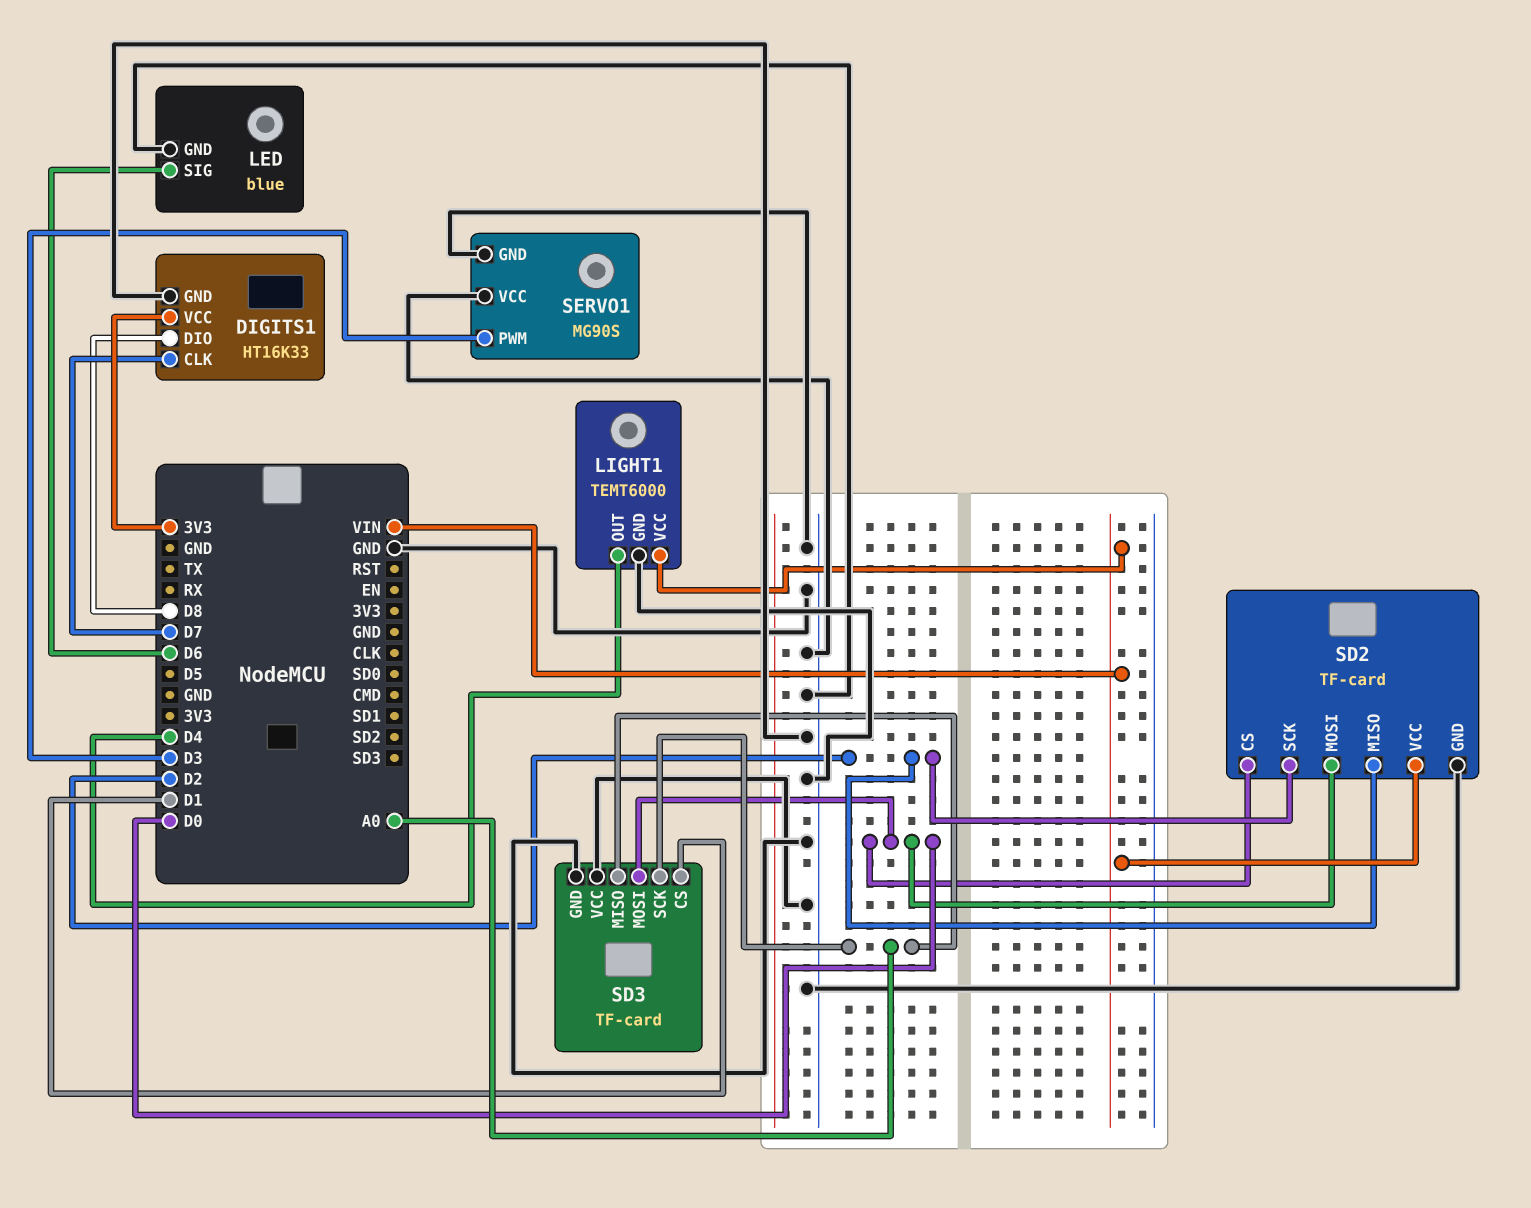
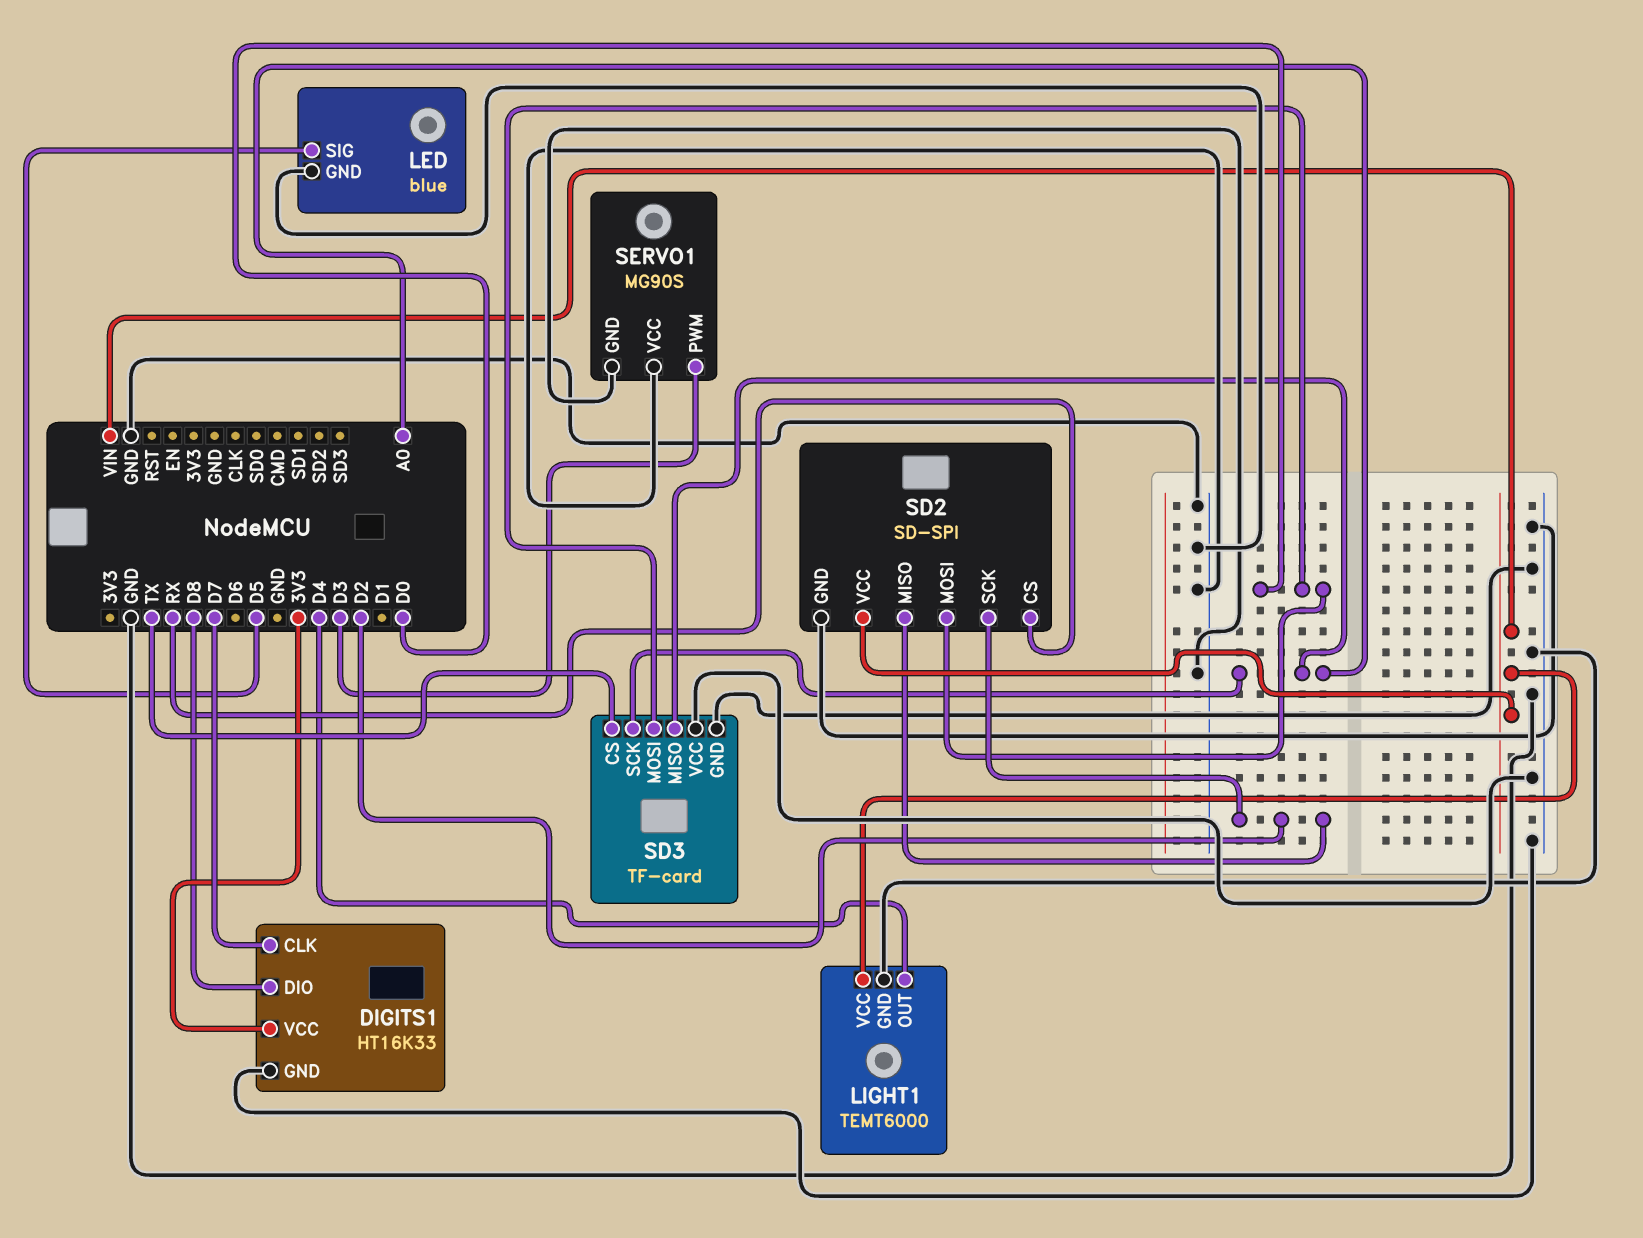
LED pin SIG: D6 -> D5
SD2: TF-card -> SD-SPI
SD2 pin CS: D0 -> RX
SD3 pin CS: D1 -> TX

